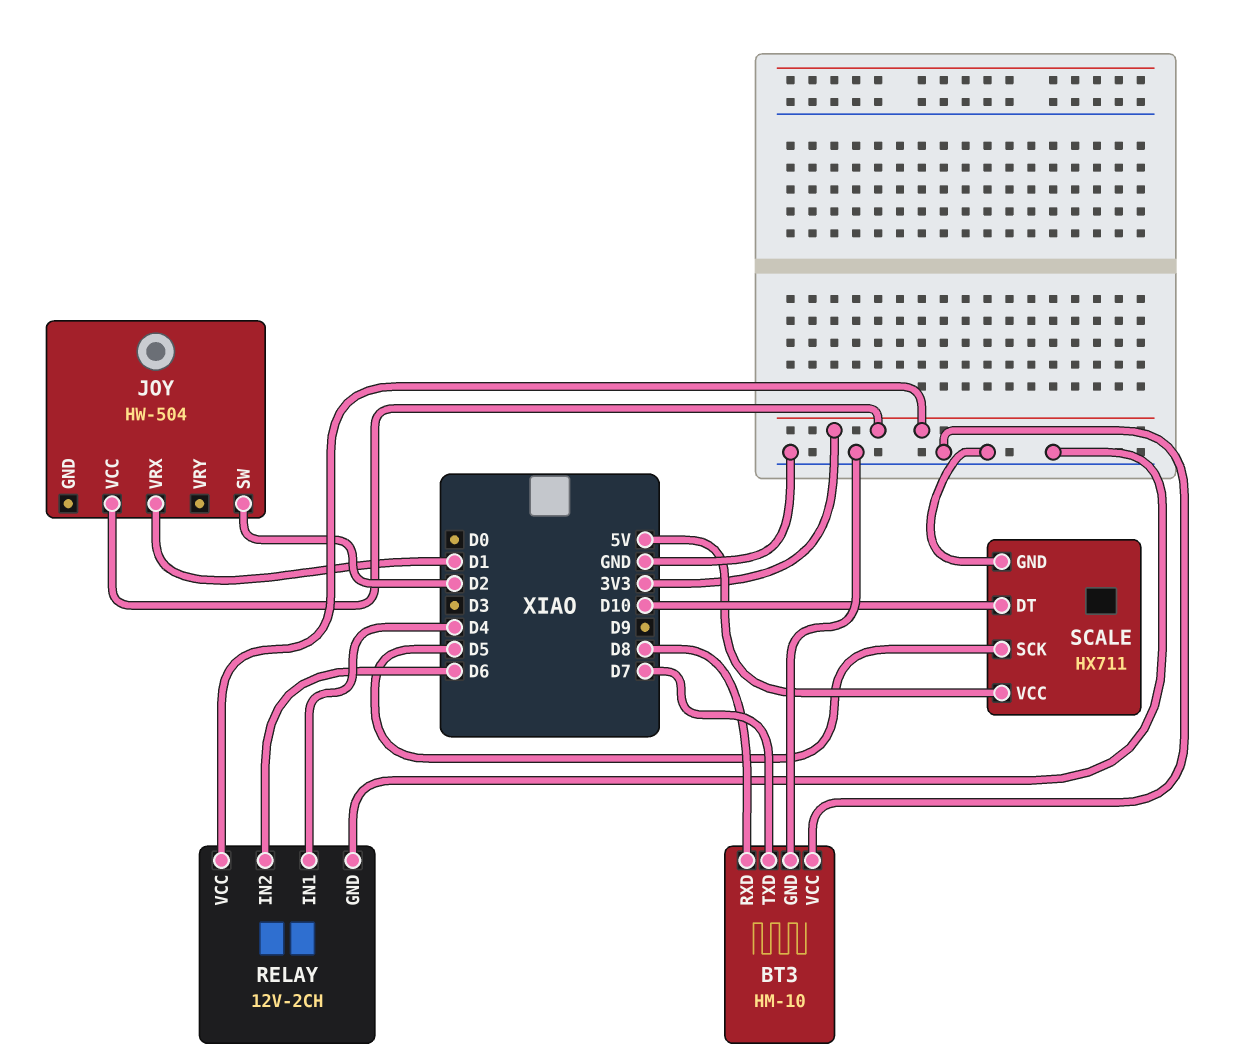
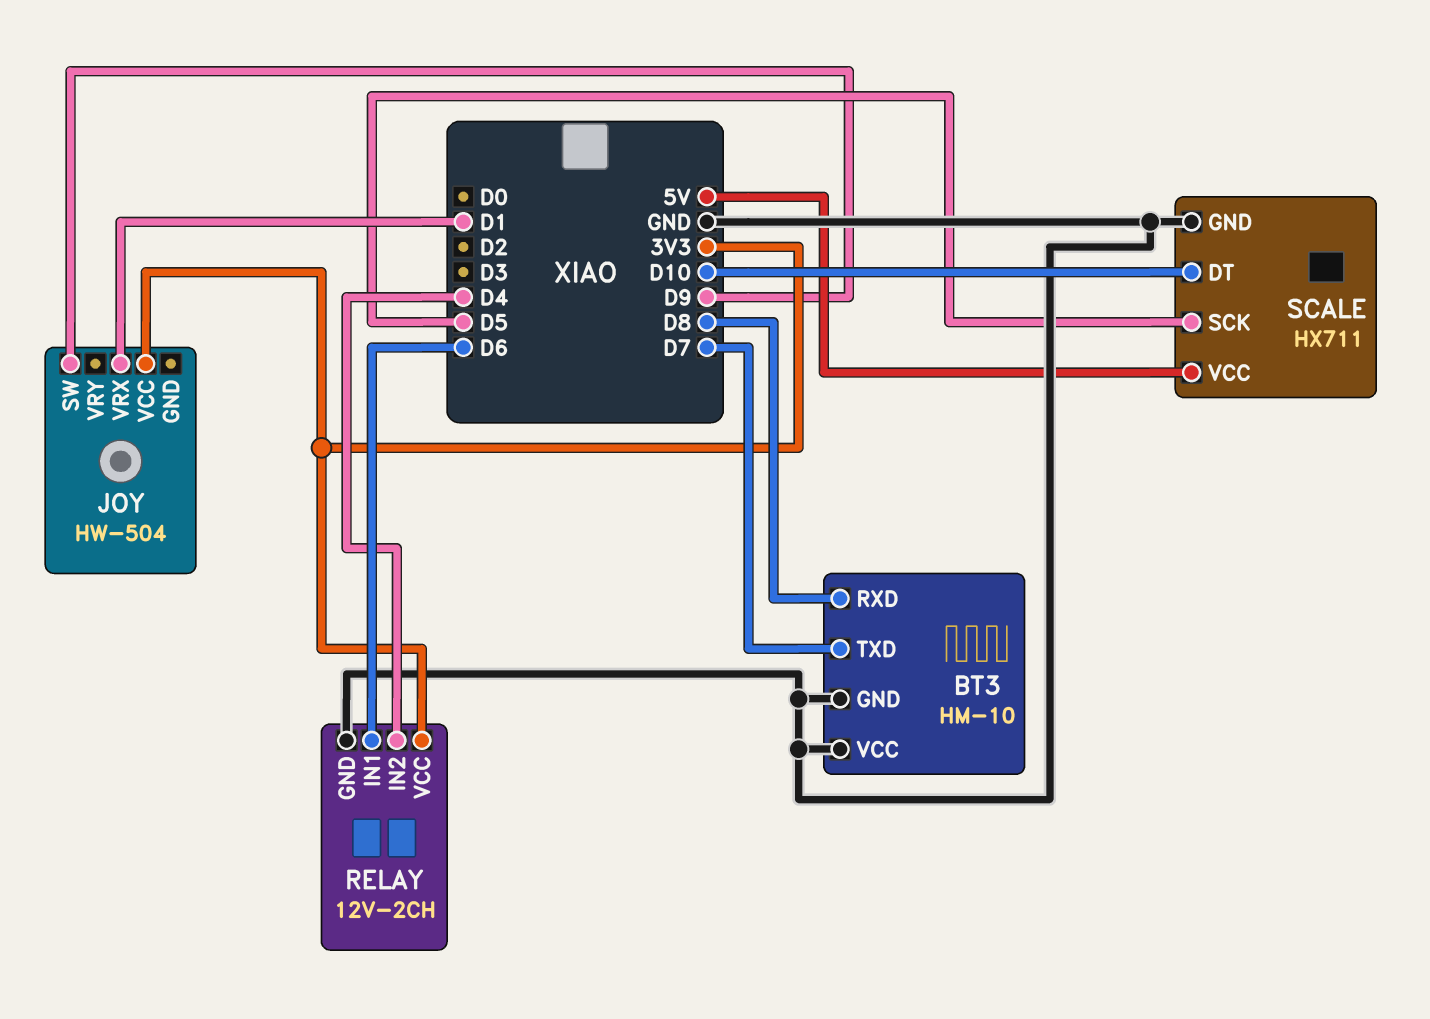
JOY pin SW: D2 -> D9
RELAY pin IN1: D4 -> D6
RELAY pin IN2: D6 -> D4

